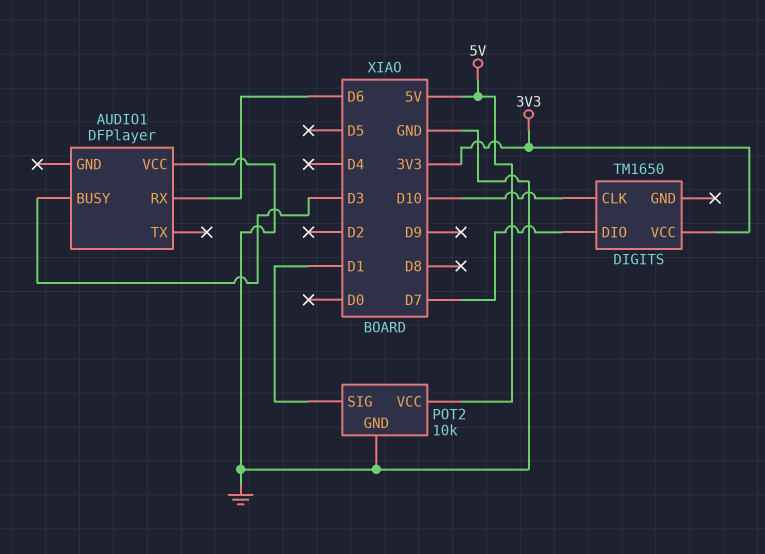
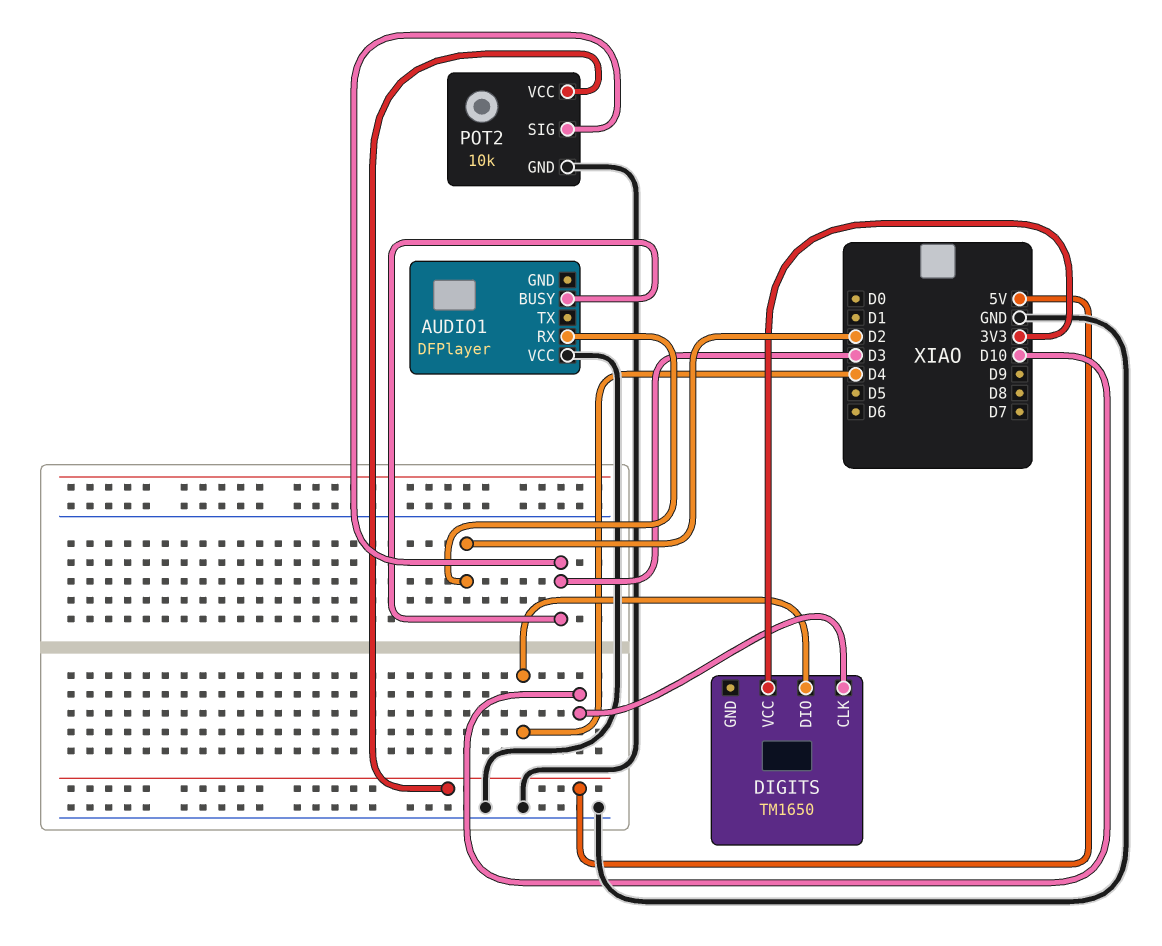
AUDIO1 pin RX: D6 -> D2
DIGITS pin DIO: D7 -> D4
POT2 pin SIG: D1 -> D3

